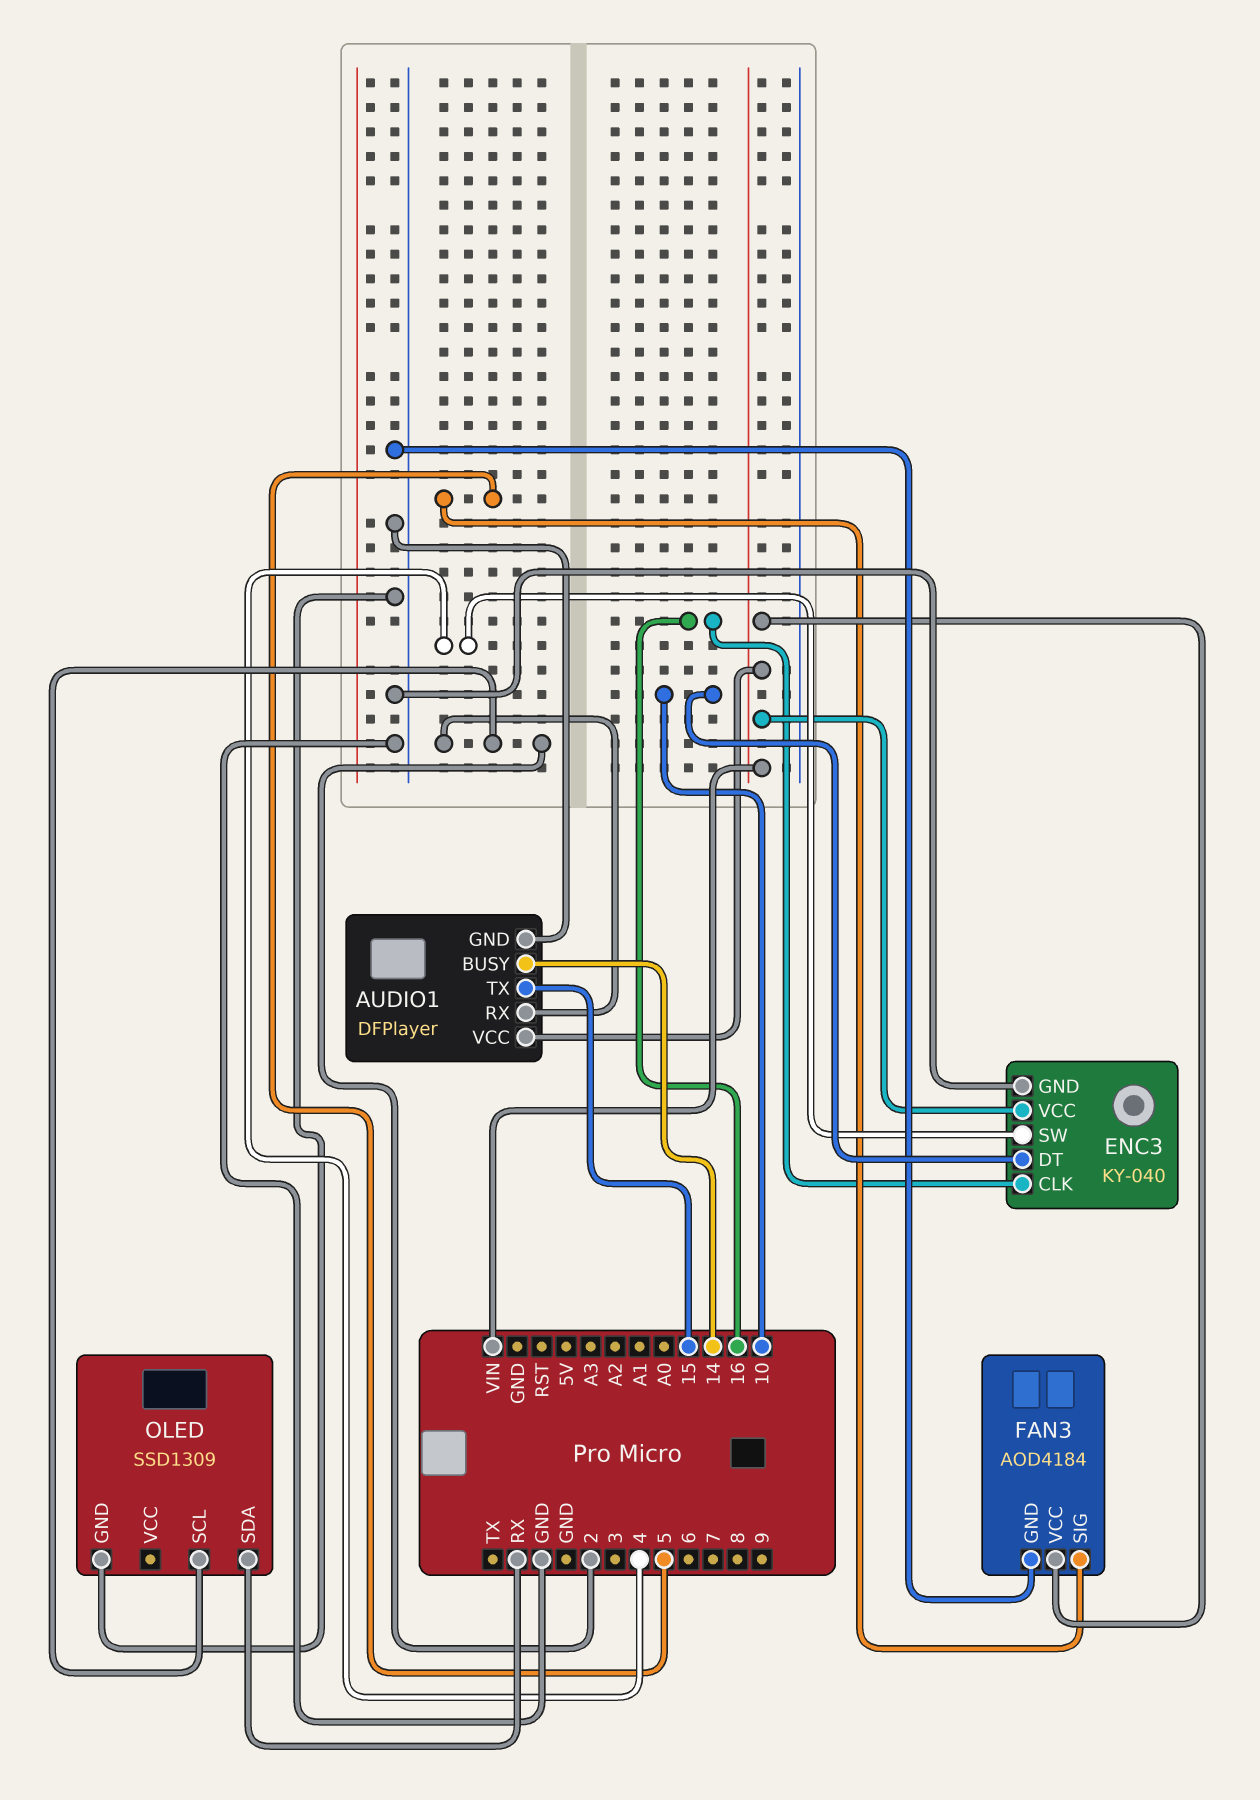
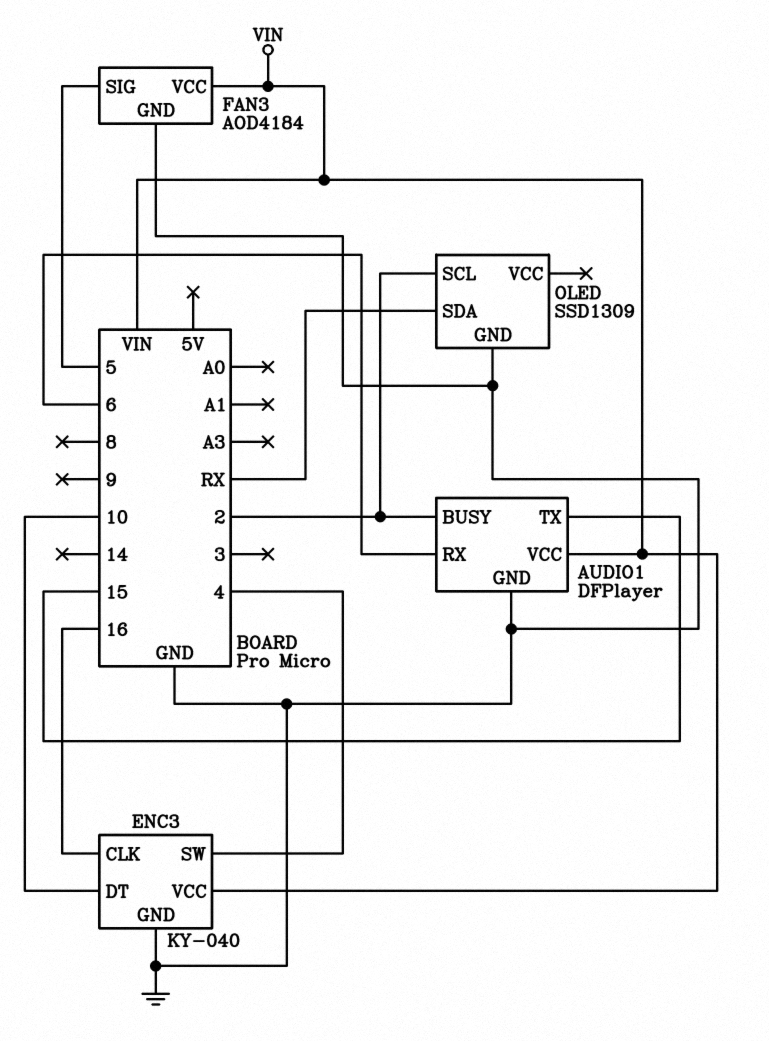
AUDIO1 pin BUSY: 14 -> 2
AUDIO1 pin RX: 2 -> 6

